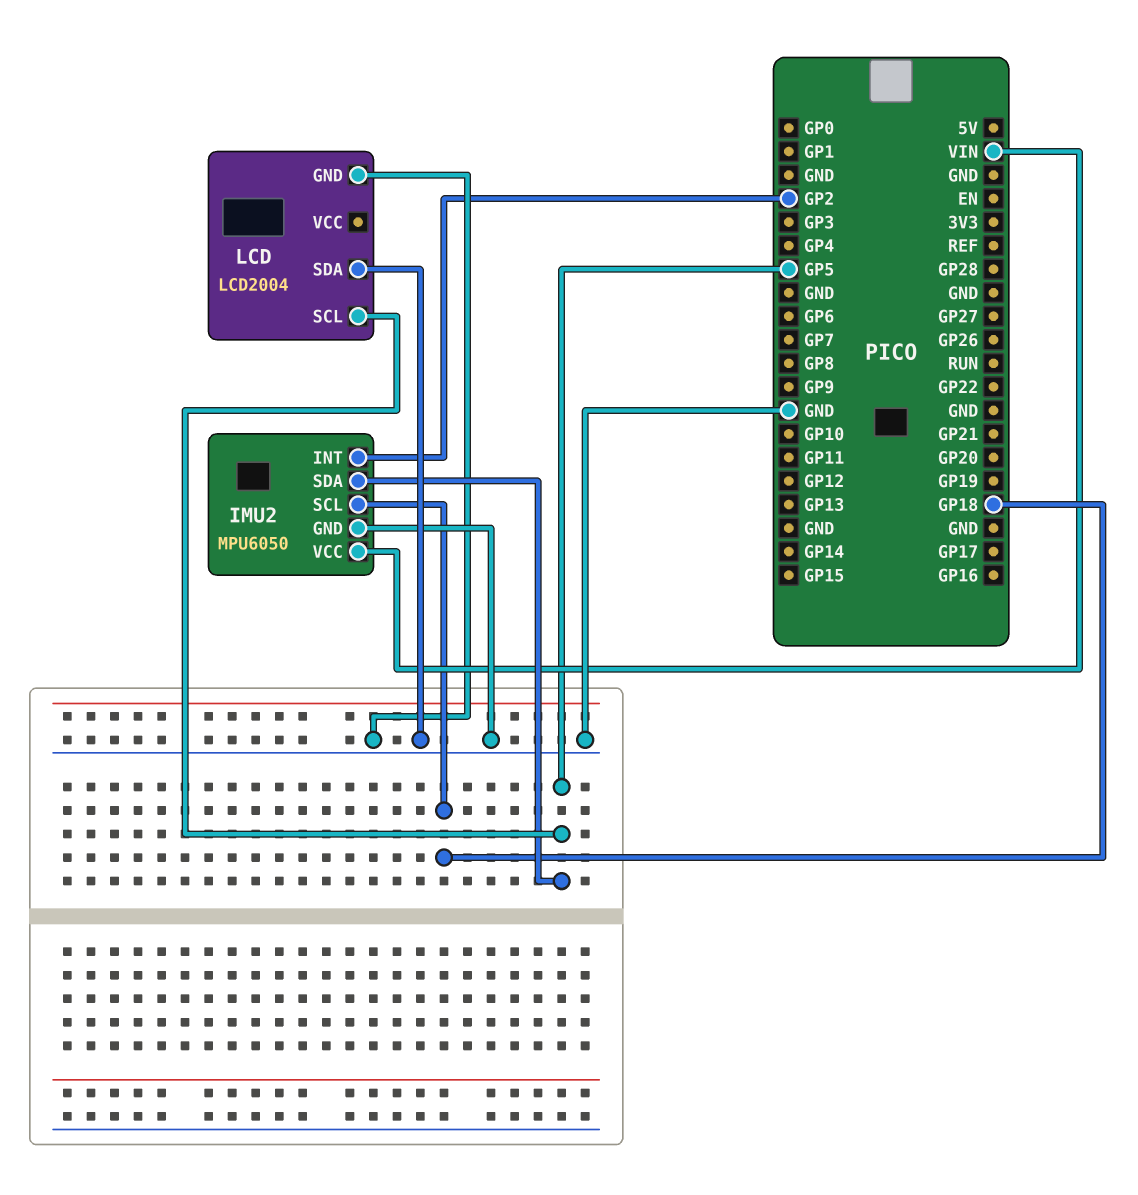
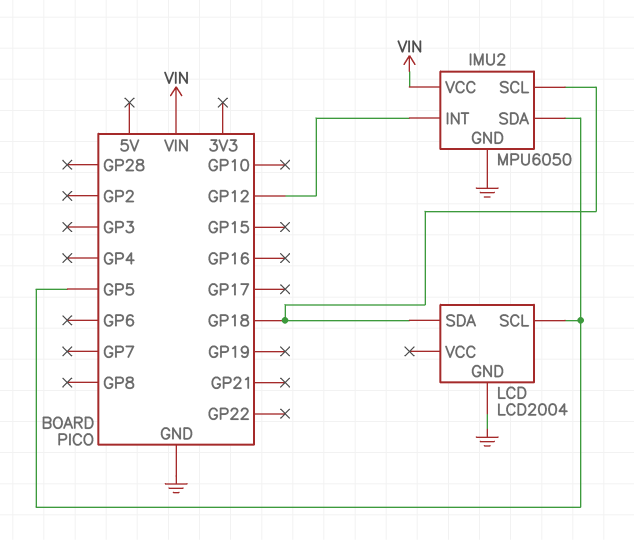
IMU2 pin INT: GP2 -> GP12
LCD pin SDA: GND -> GP18

